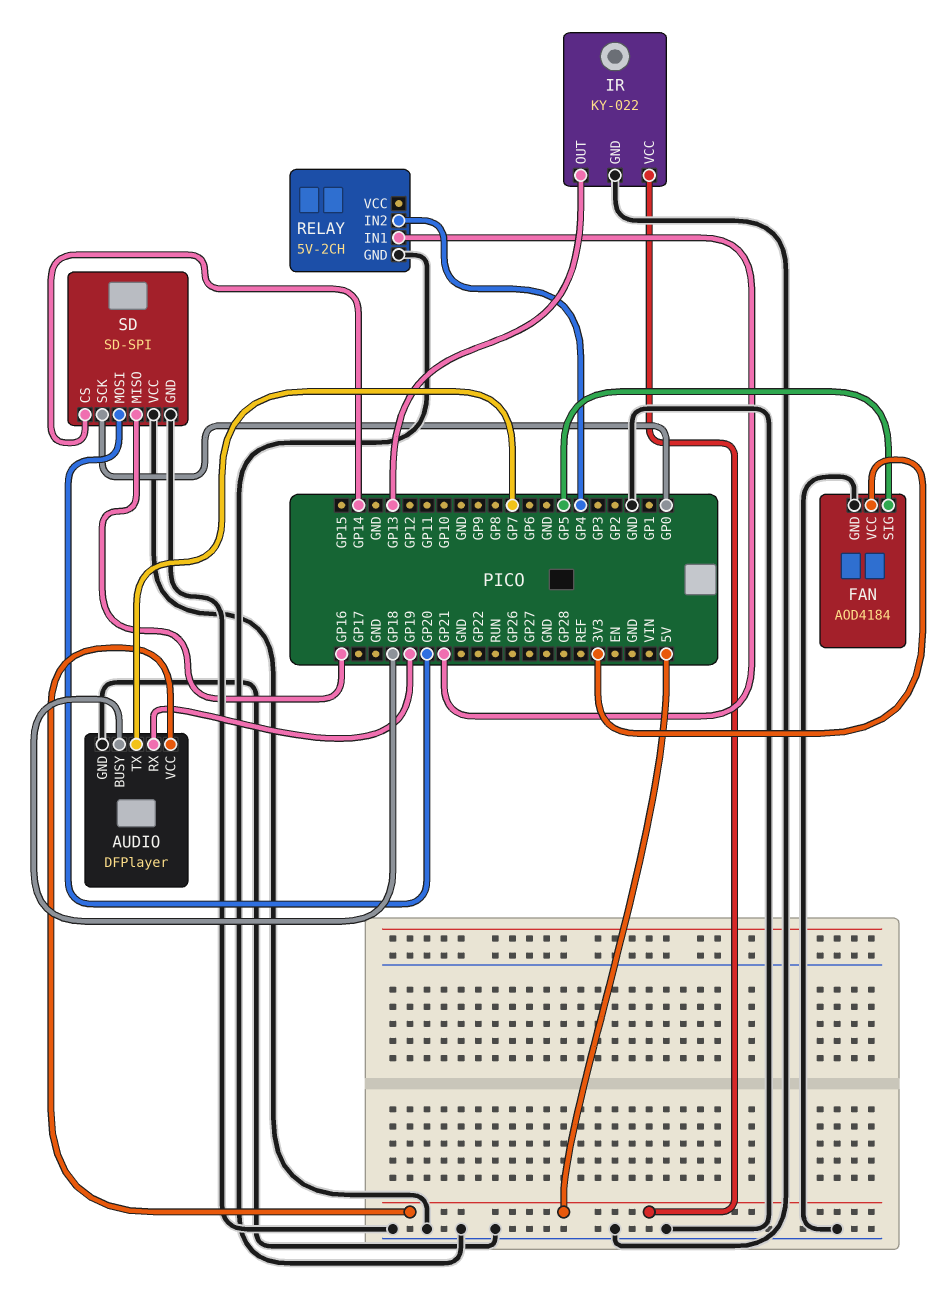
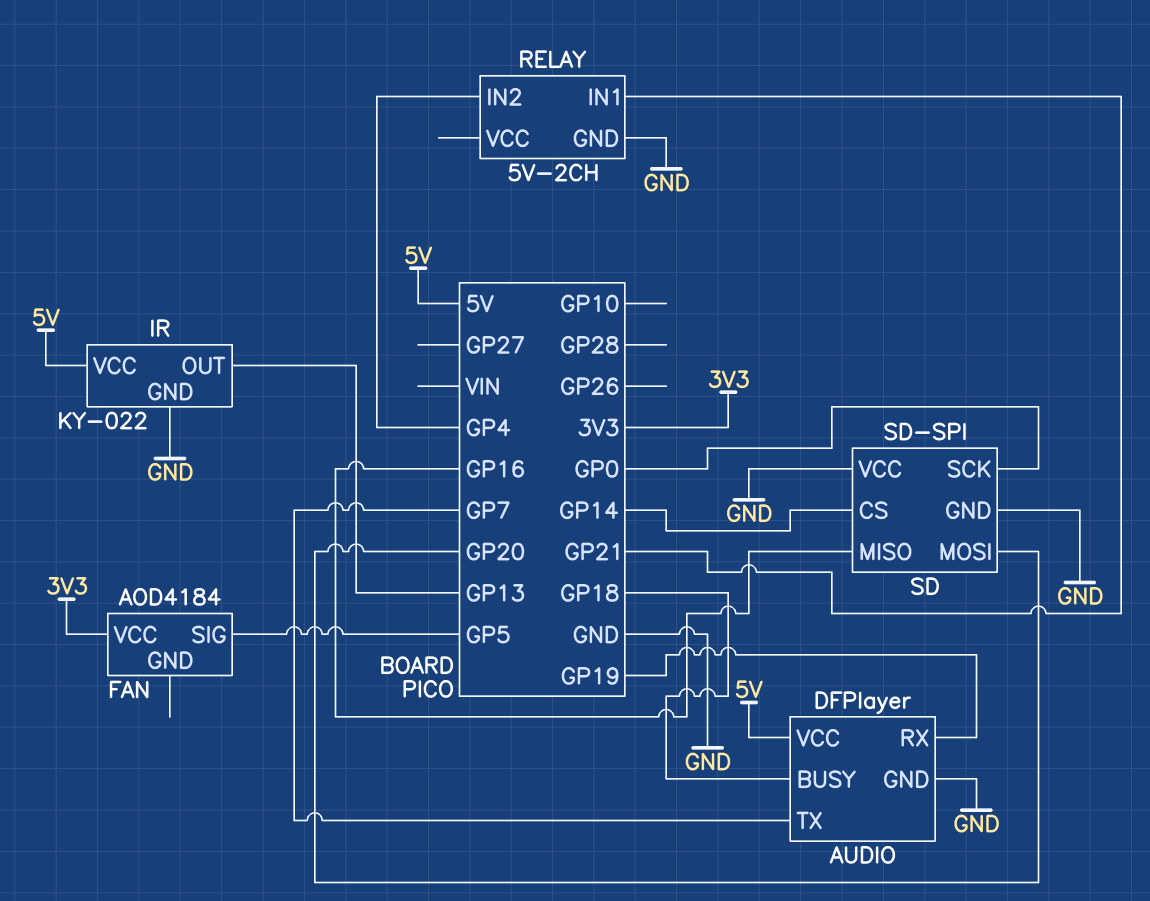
FAN pin GND: GND -> none

